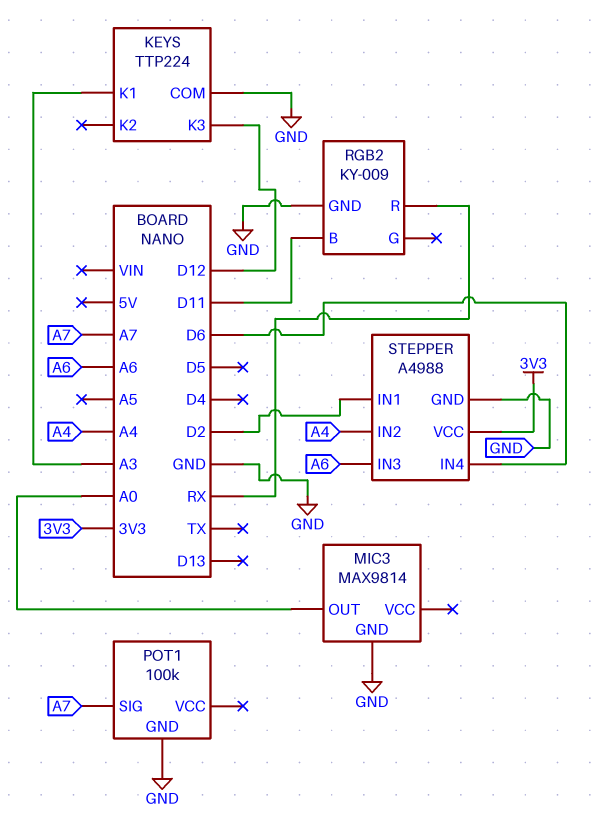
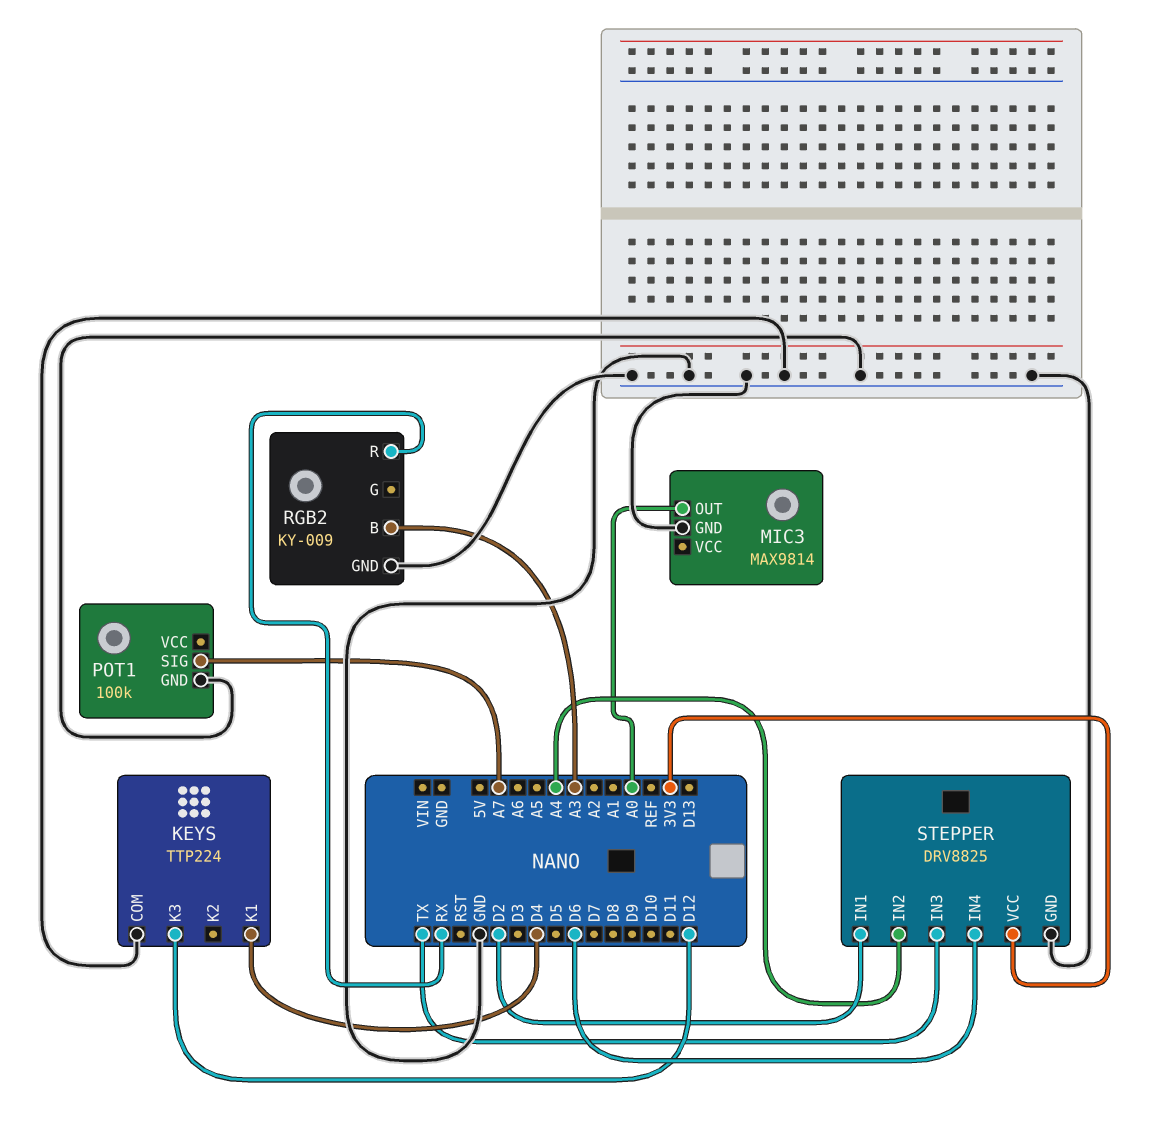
KEYS pin K1: A3 -> D4
RGB2 pin B: D11 -> A3
STEPPER: A4988 -> DRV8825
STEPPER pin IN3: A6 -> TX

